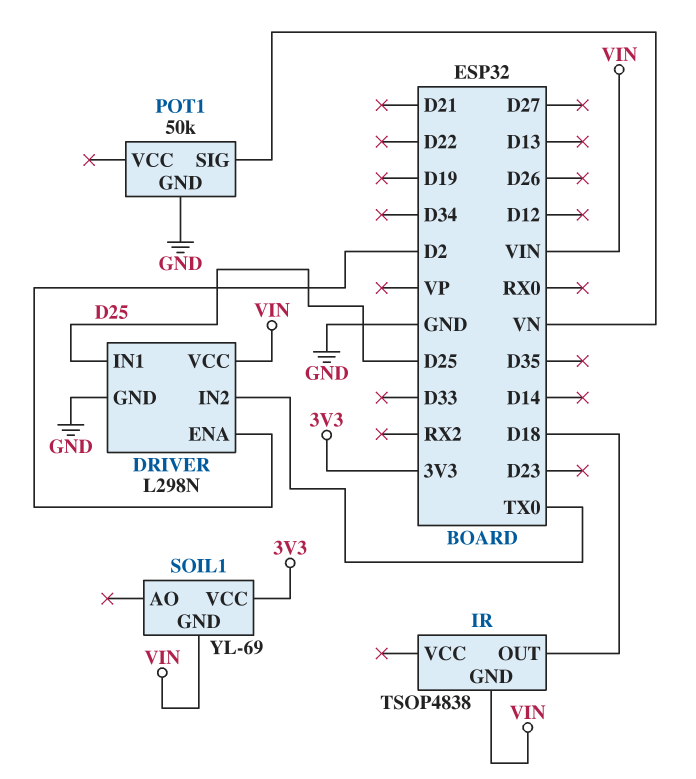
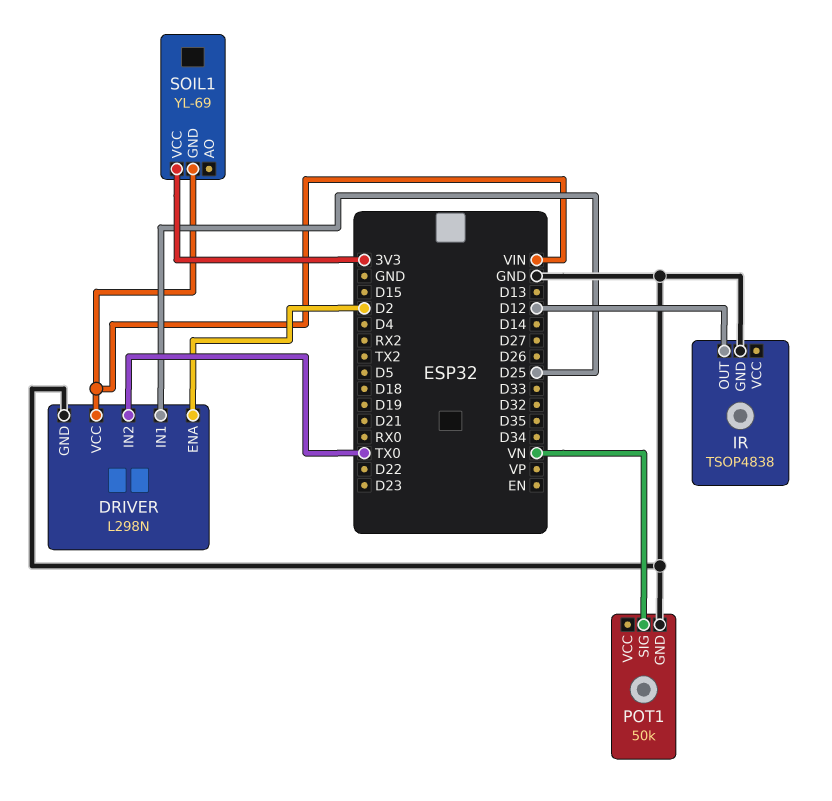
IR pin GND: VIN -> GND
IR pin OUT: D18 -> D12

